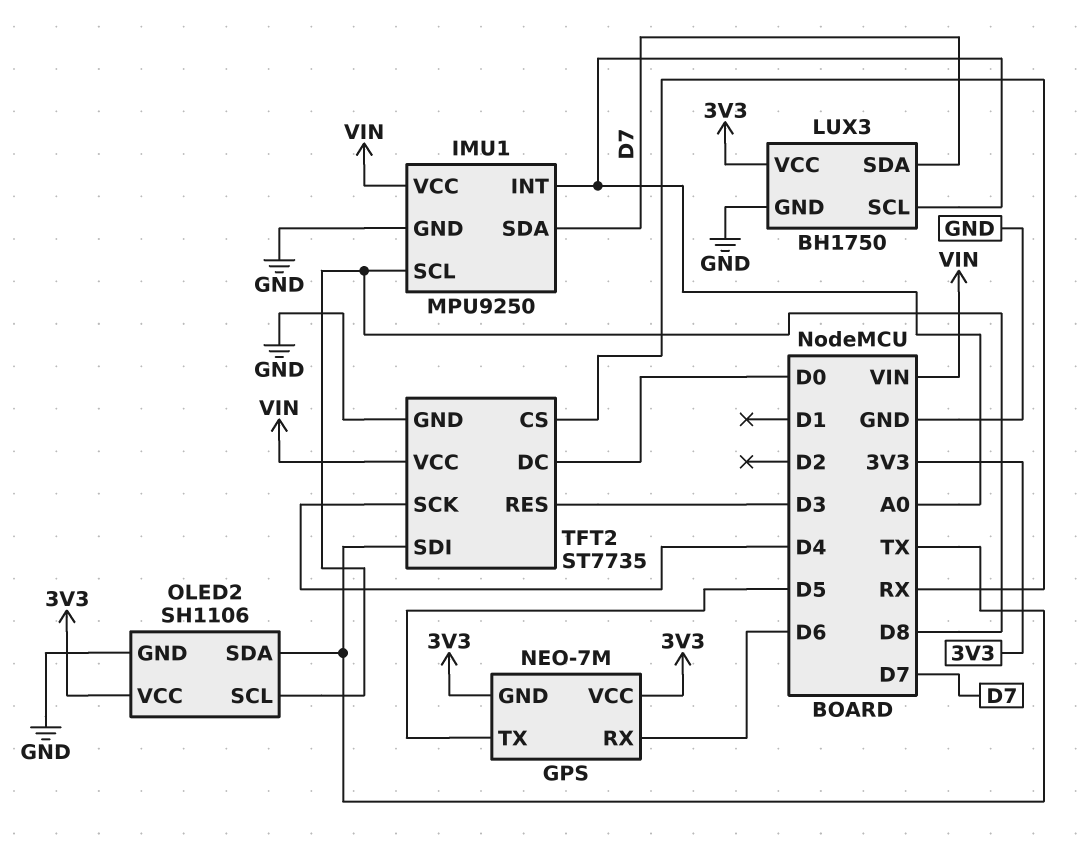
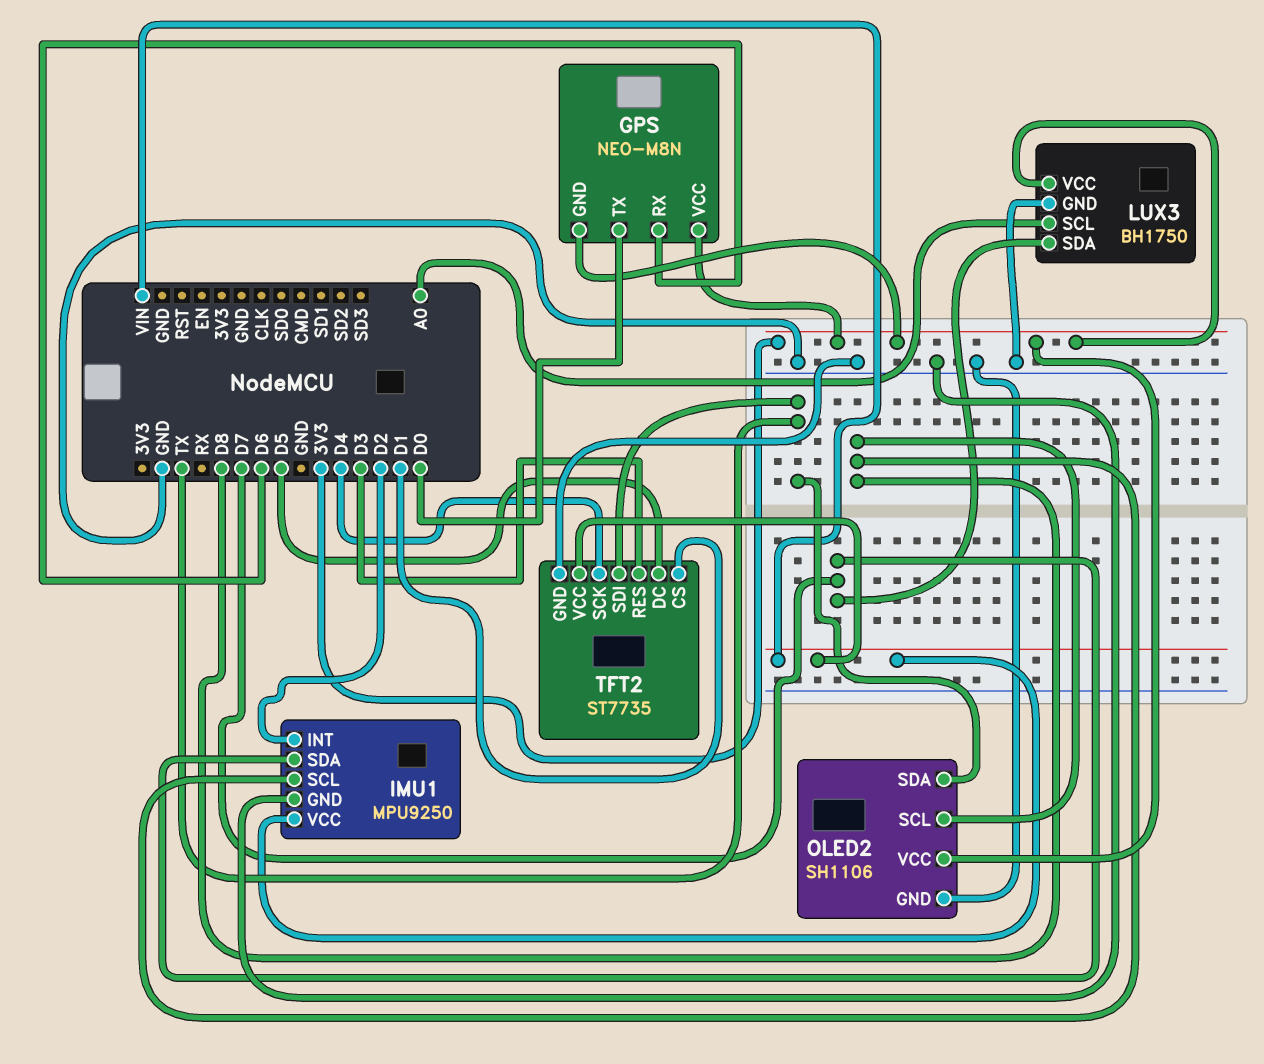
GPS: NEO-7M -> NEO-M8N
GPS pin TX: D5 -> D0
IMU1 pin INT: A0 -> D2
TFT2 pin CS: RX -> D1
TFT2 pin DC: D0 -> D5

